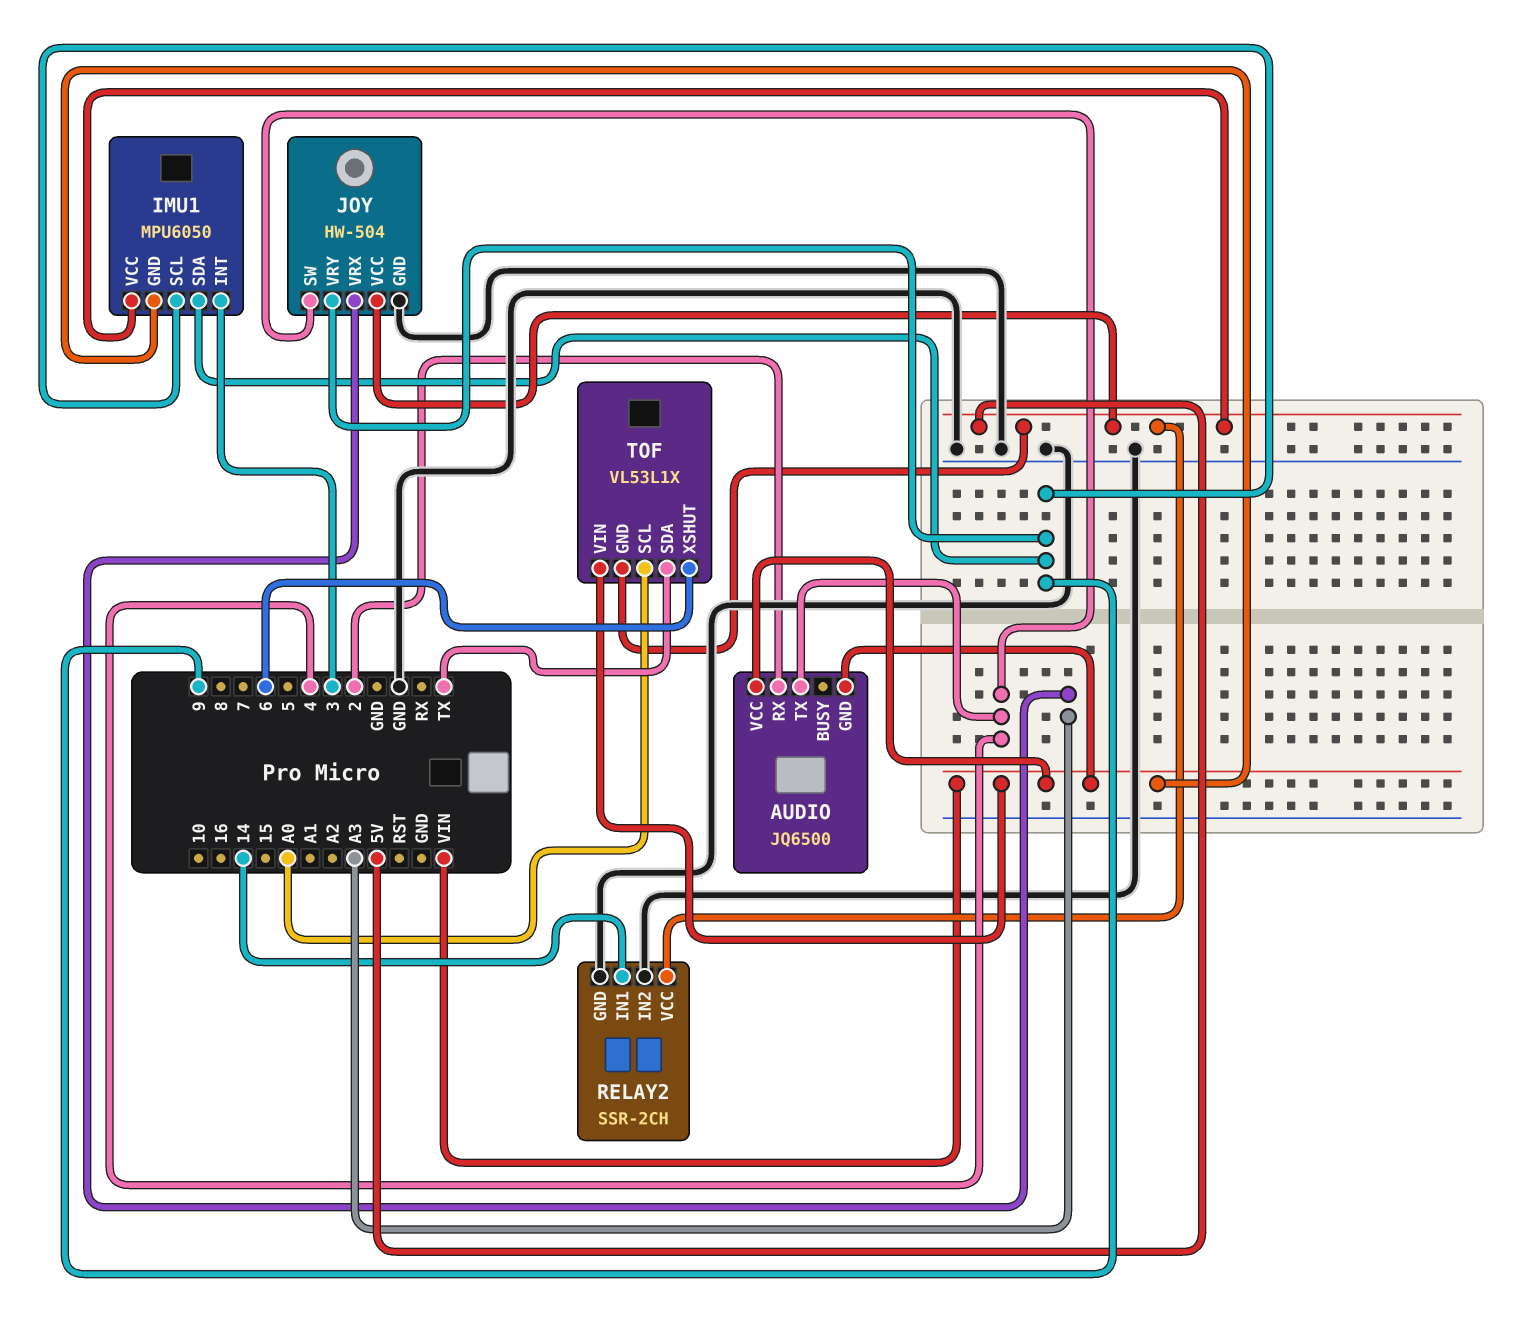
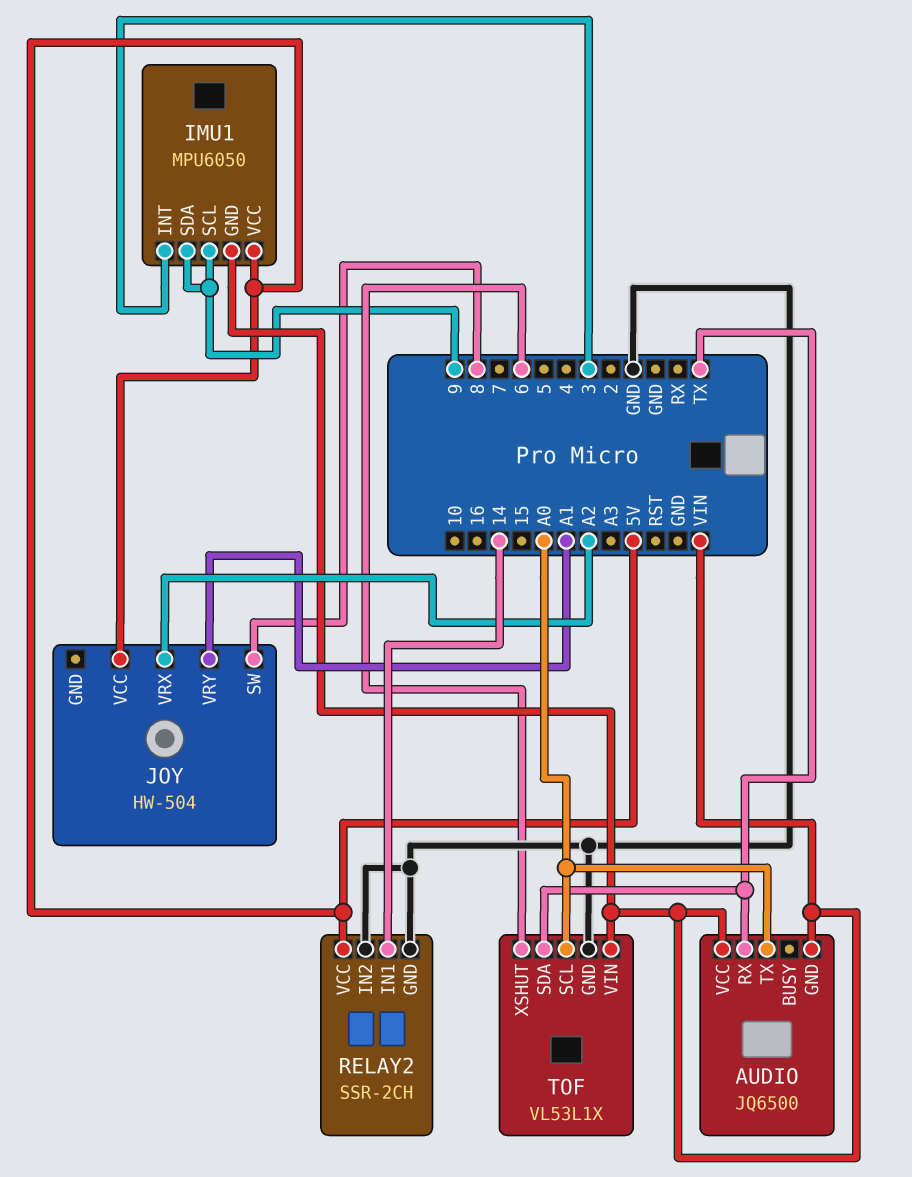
AUDIO pin RX: 2 -> TX
AUDIO pin TX: 4 -> A0
JOY pin GND: GND -> none
JOY pin SW: 4 -> 8
JOY pin VRX: A3 -> A2
JOY pin VRY: 9 -> A1
TOF pin GND: 5V -> GND

